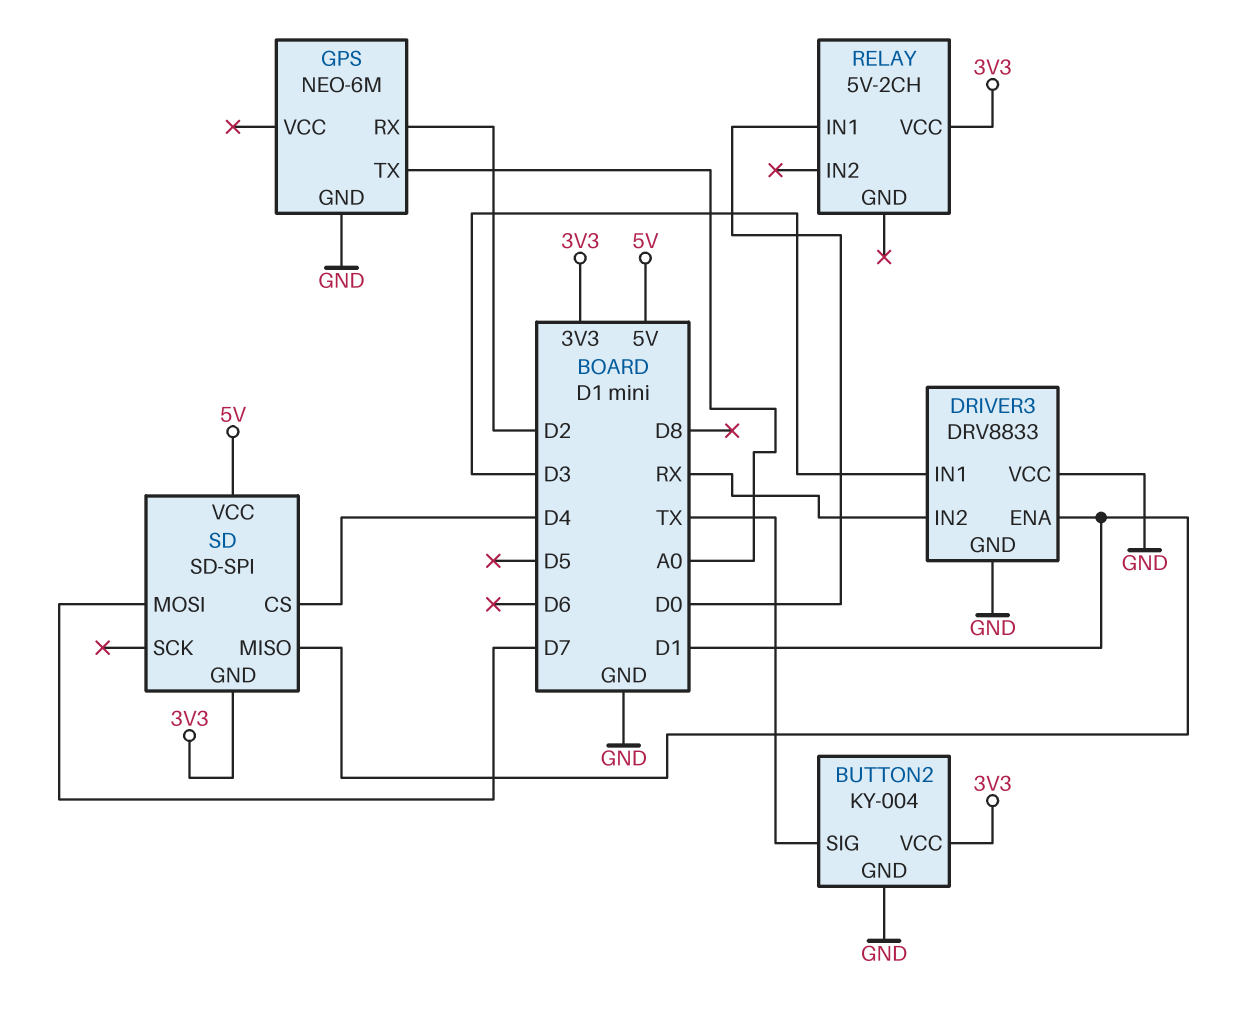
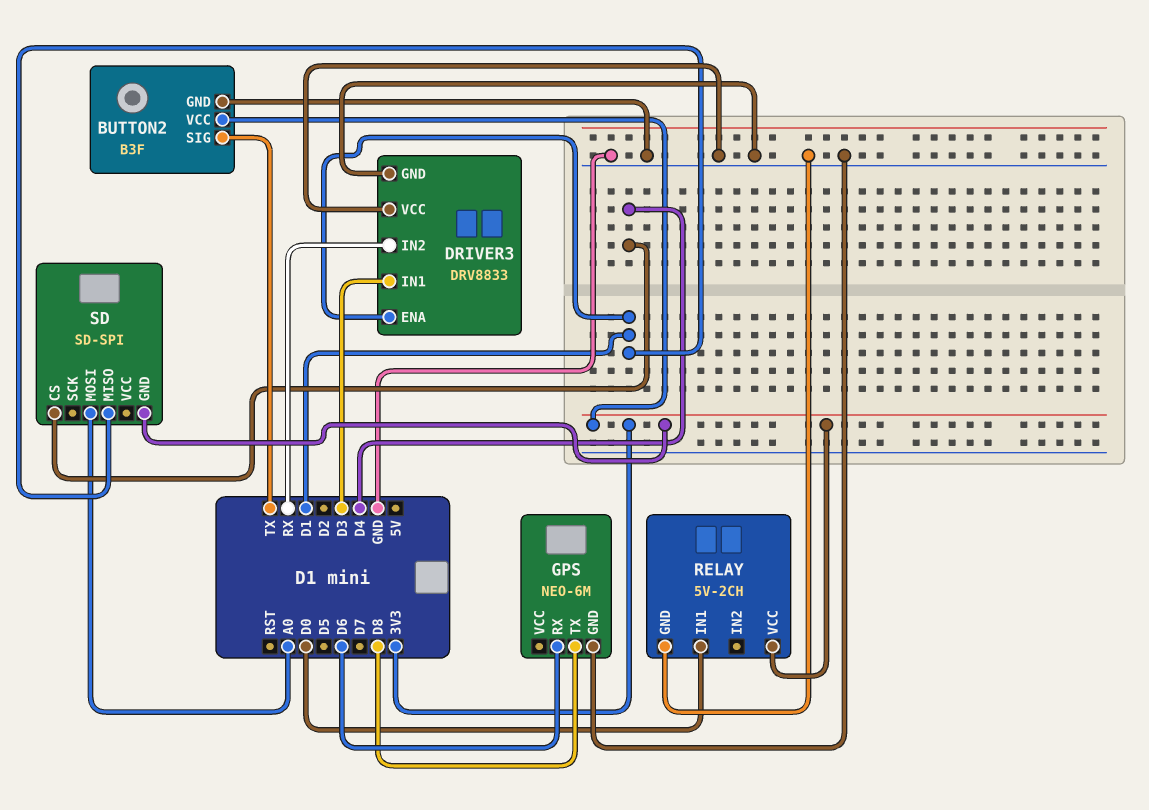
BUTTON2: KY-004 -> B3F
GPS pin RX: D2 -> D6
GPS pin TX: A0 -> D8
RELAY pin GND: none -> GND
SD pin MOSI: D7 -> A0
SD pin VCC: 5V -> none

